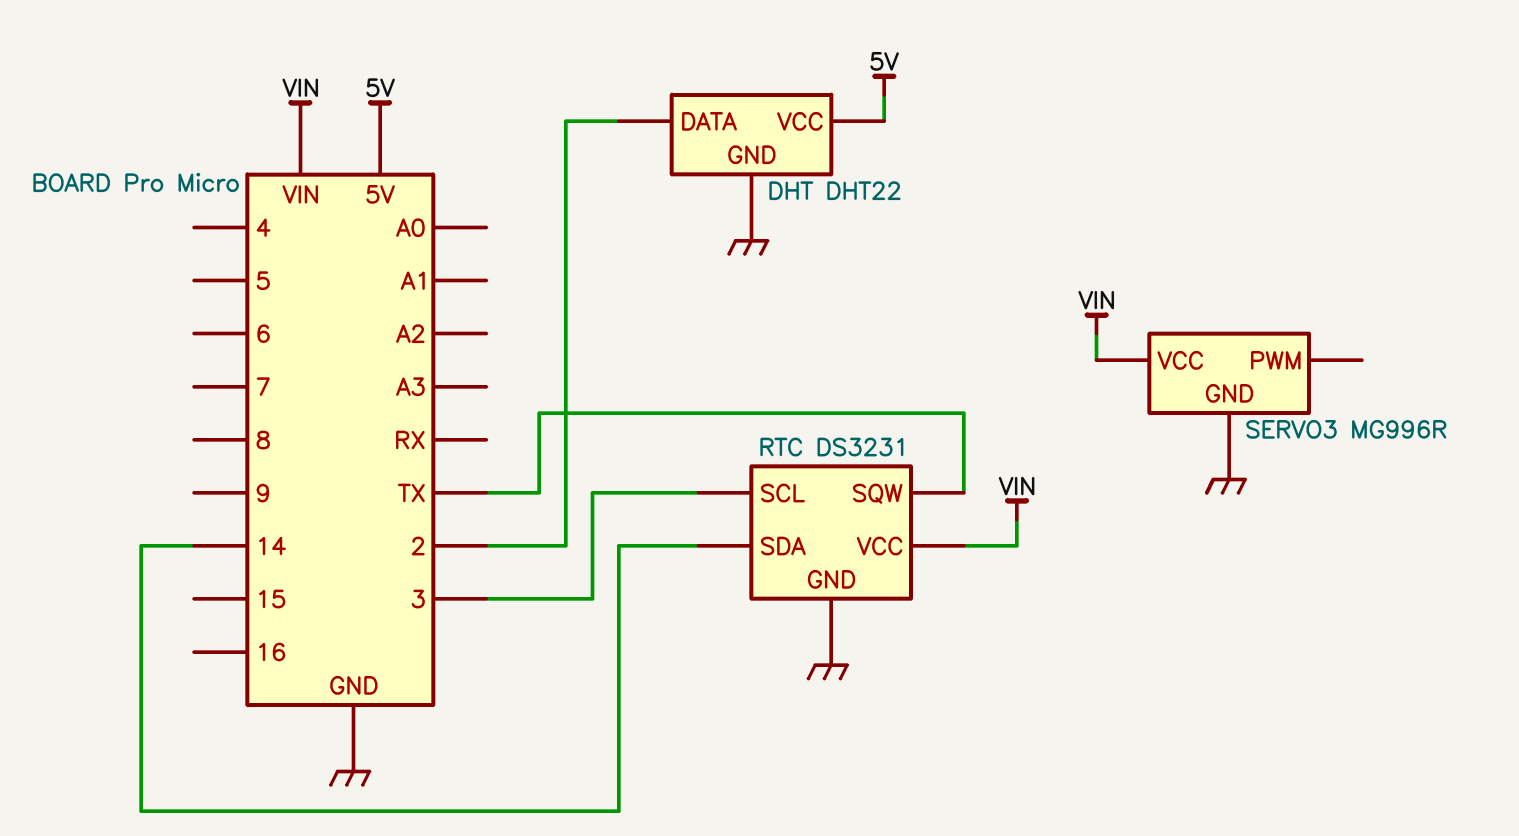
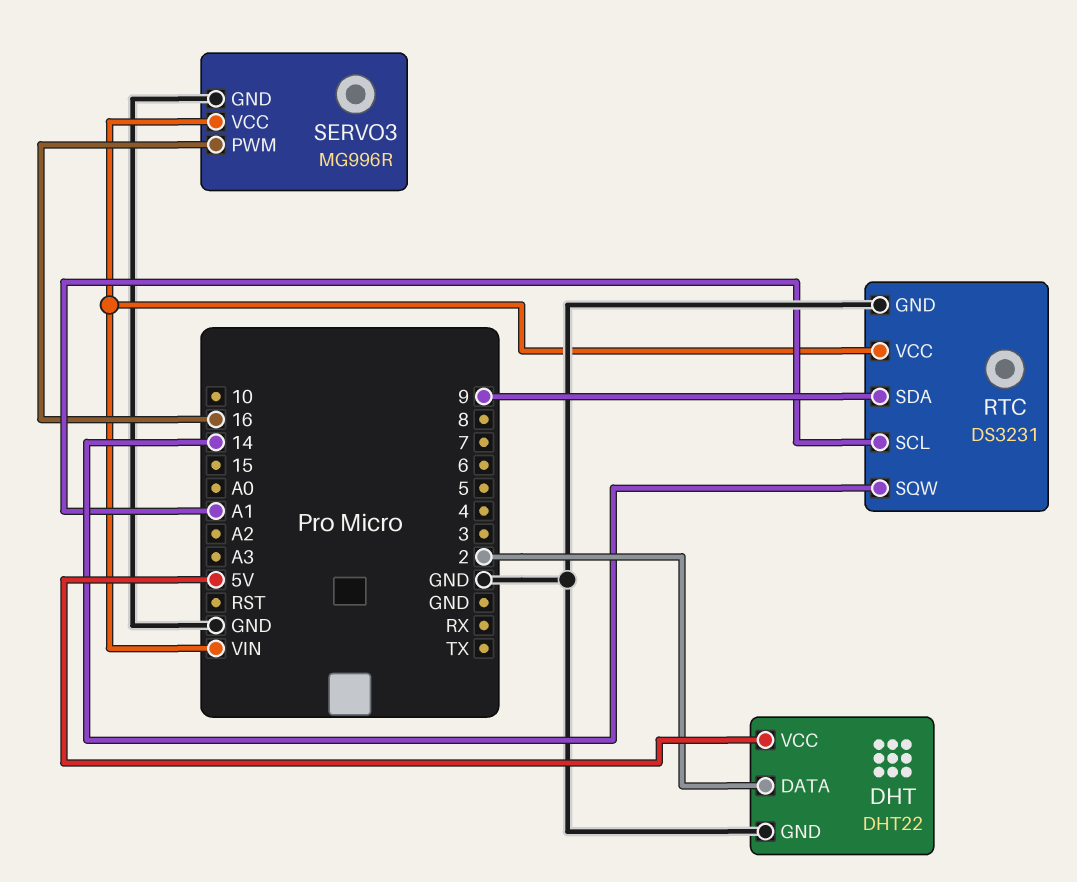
RTC pin SCL: 3 -> A1
RTC pin SDA: 14 -> 9
RTC pin SQW: TX -> 14
SERVO3 pin PWM: none -> 16

